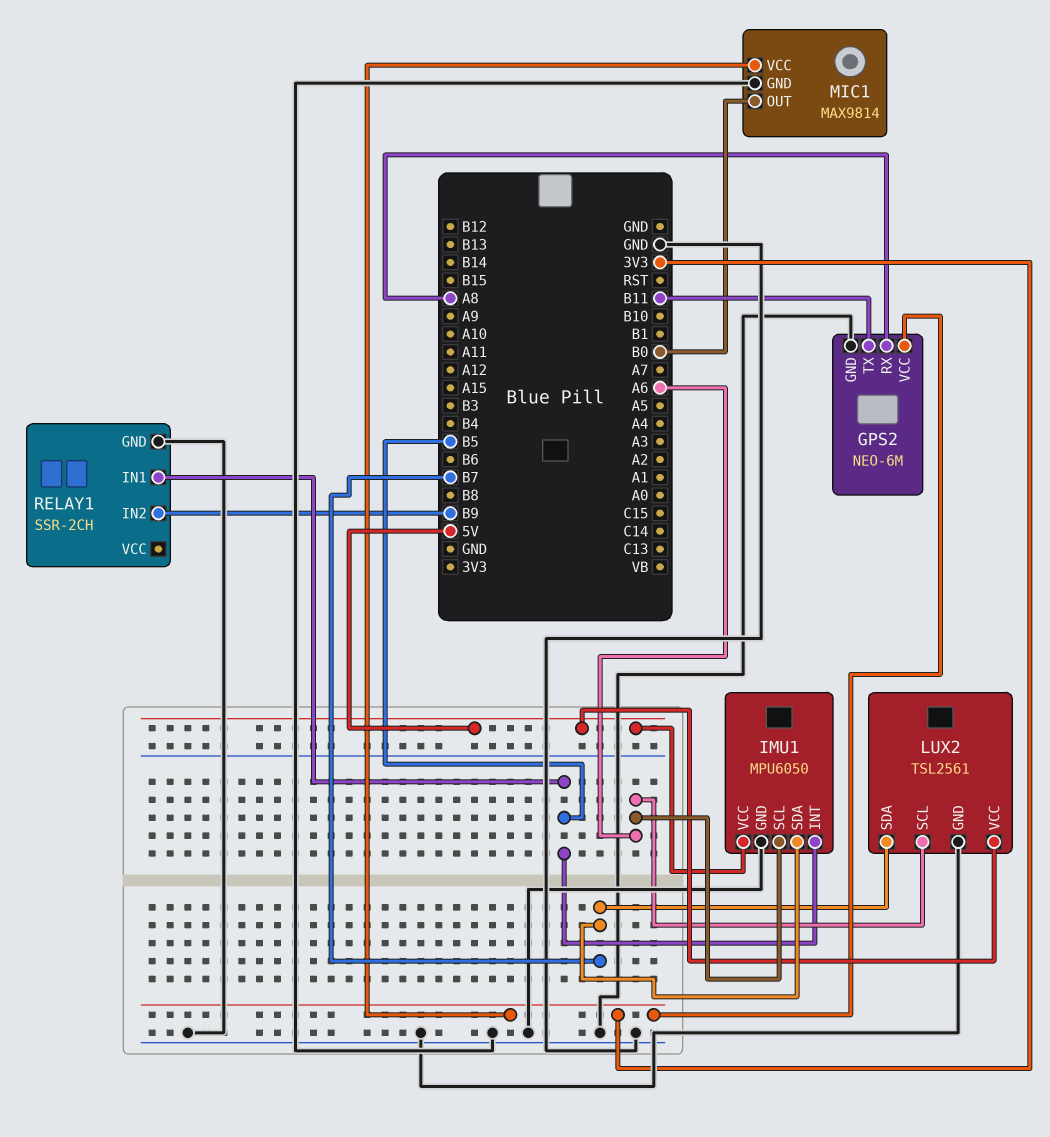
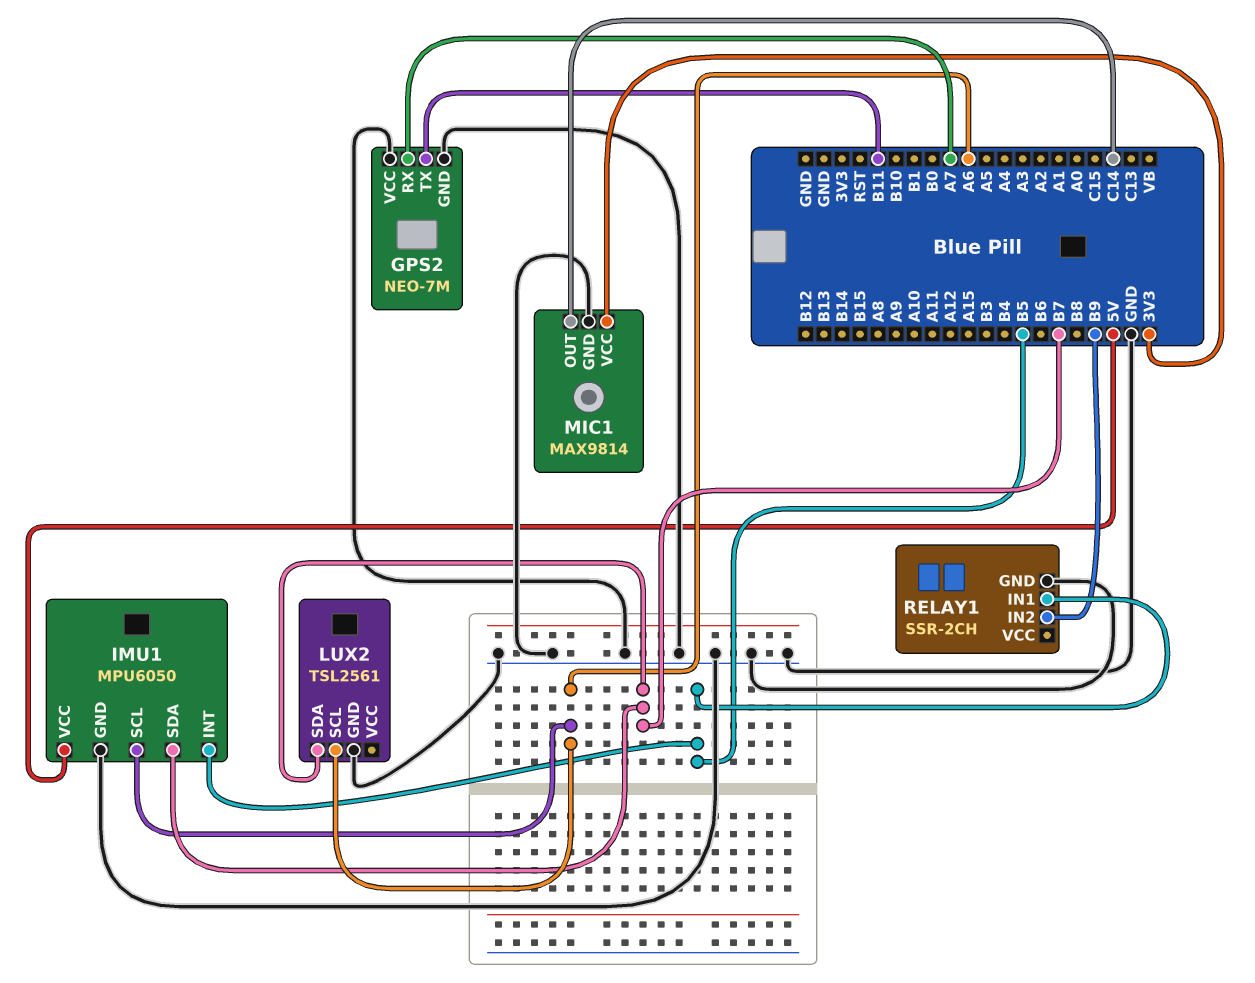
GPS2: NEO-6M -> NEO-7M
GPS2 pin RX: A8 -> A7
GPS2 pin VCC: 3V3 -> GND
LUX2 pin VCC: 5V -> none
MIC1 pin OUT: B0 -> C14

